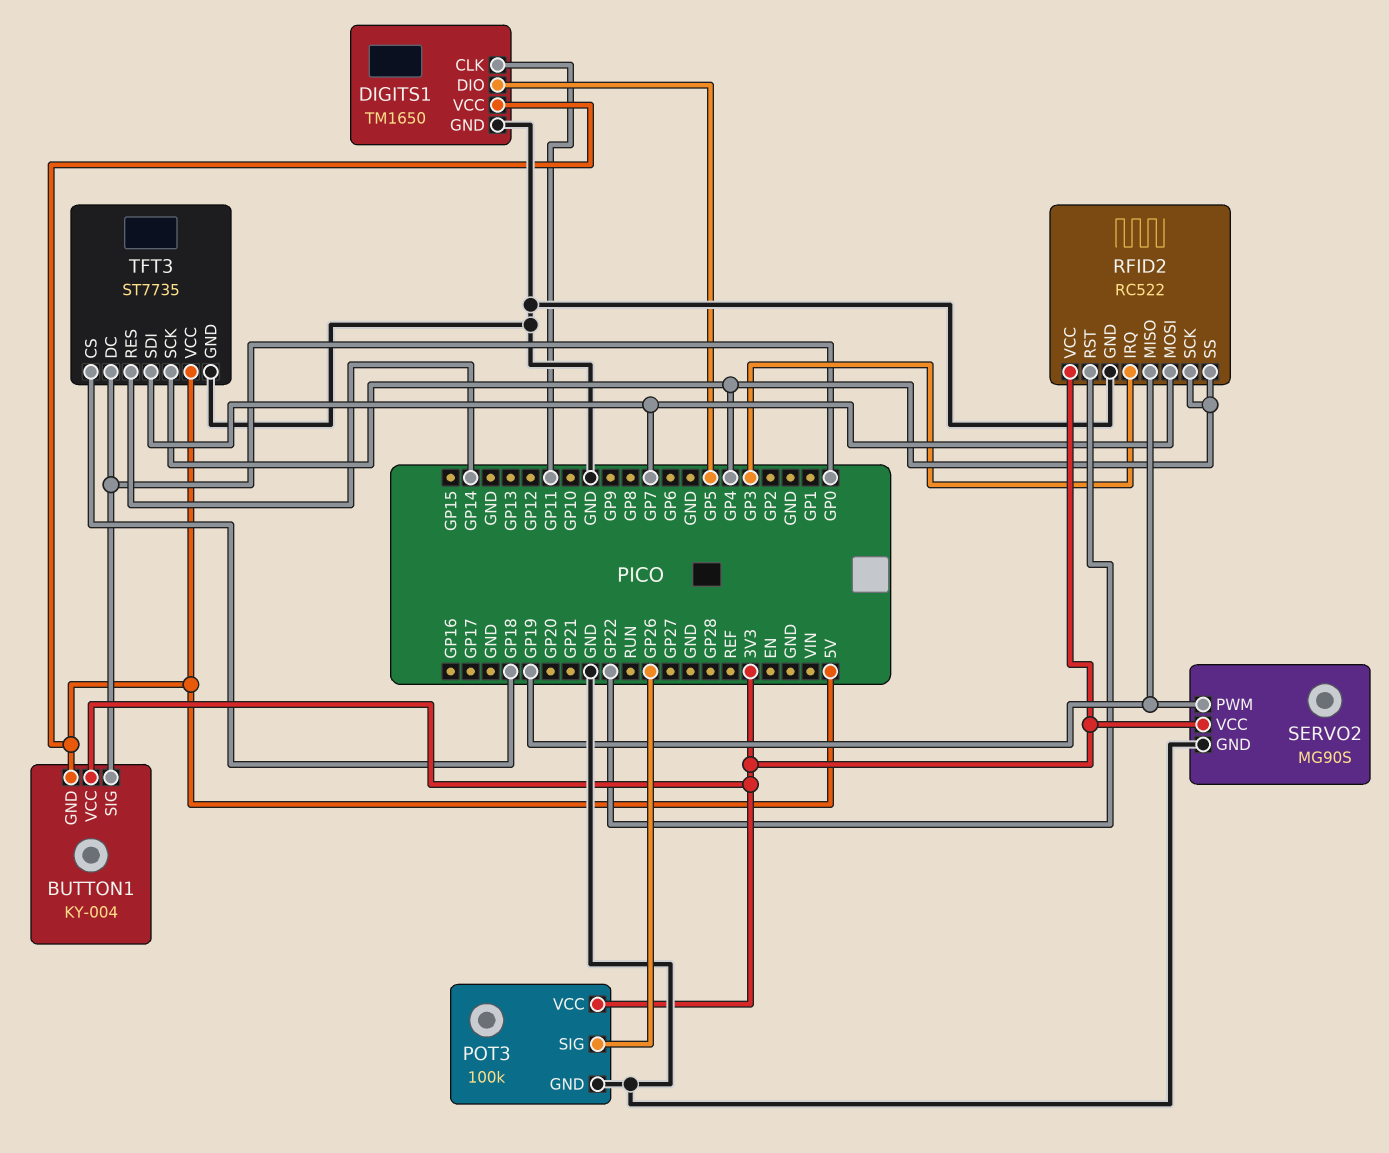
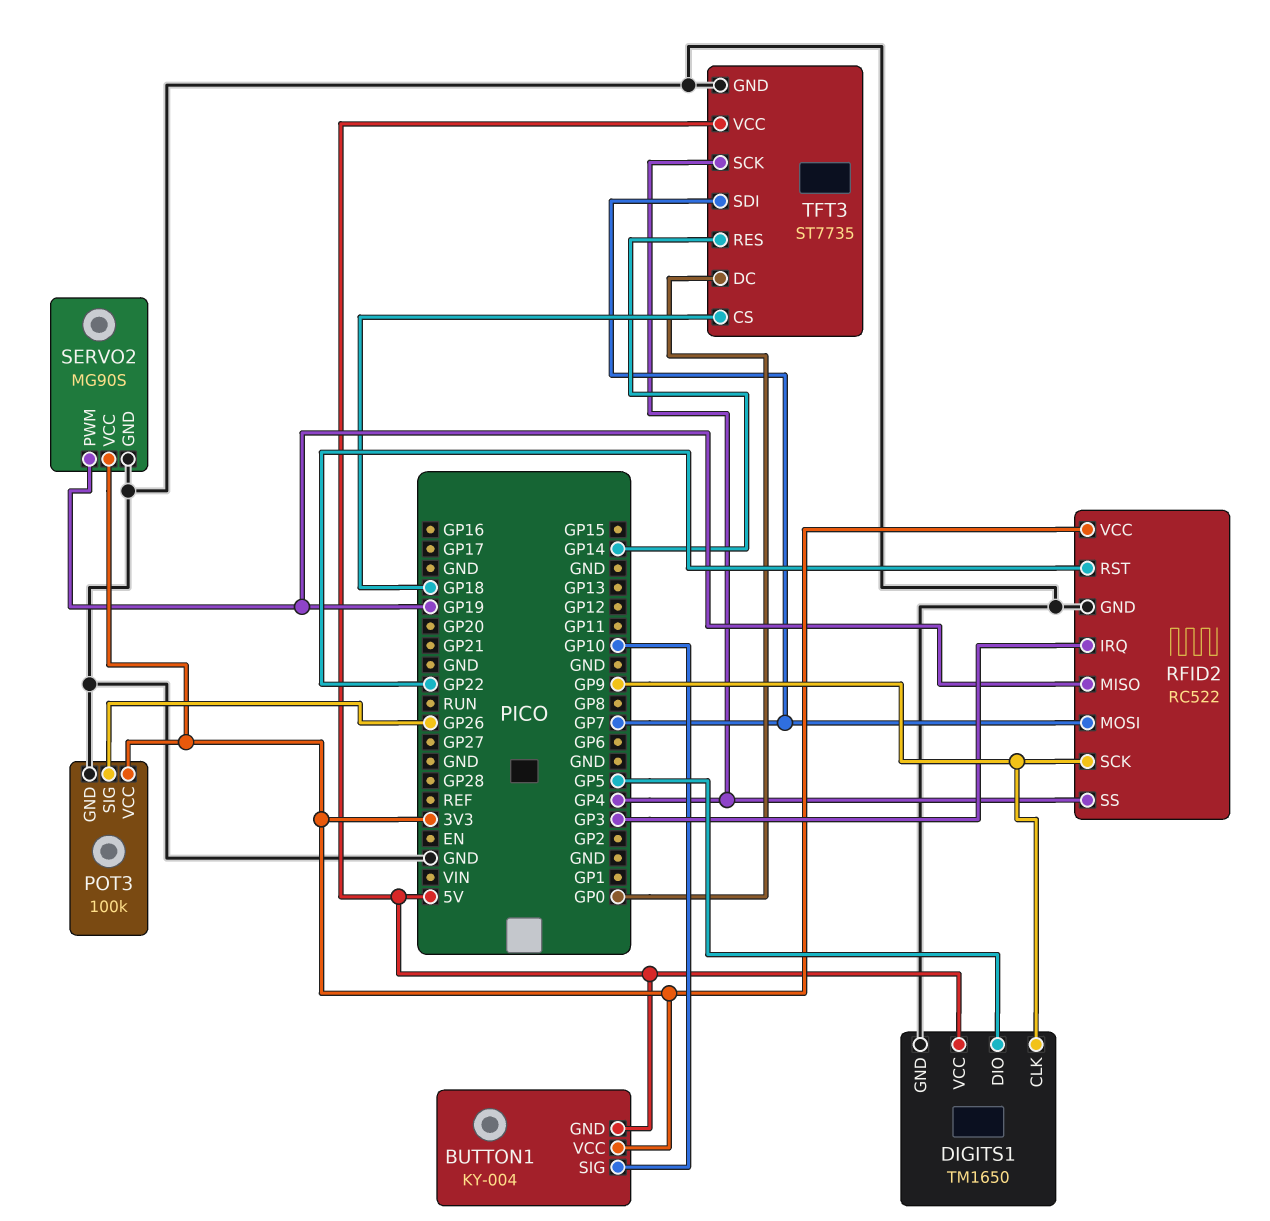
BUTTON1 pin SIG: GP0 -> GP10
DIGITS1 pin CLK: GP11 -> GP9
RFID2 pin SCK: GP4 -> GP9

